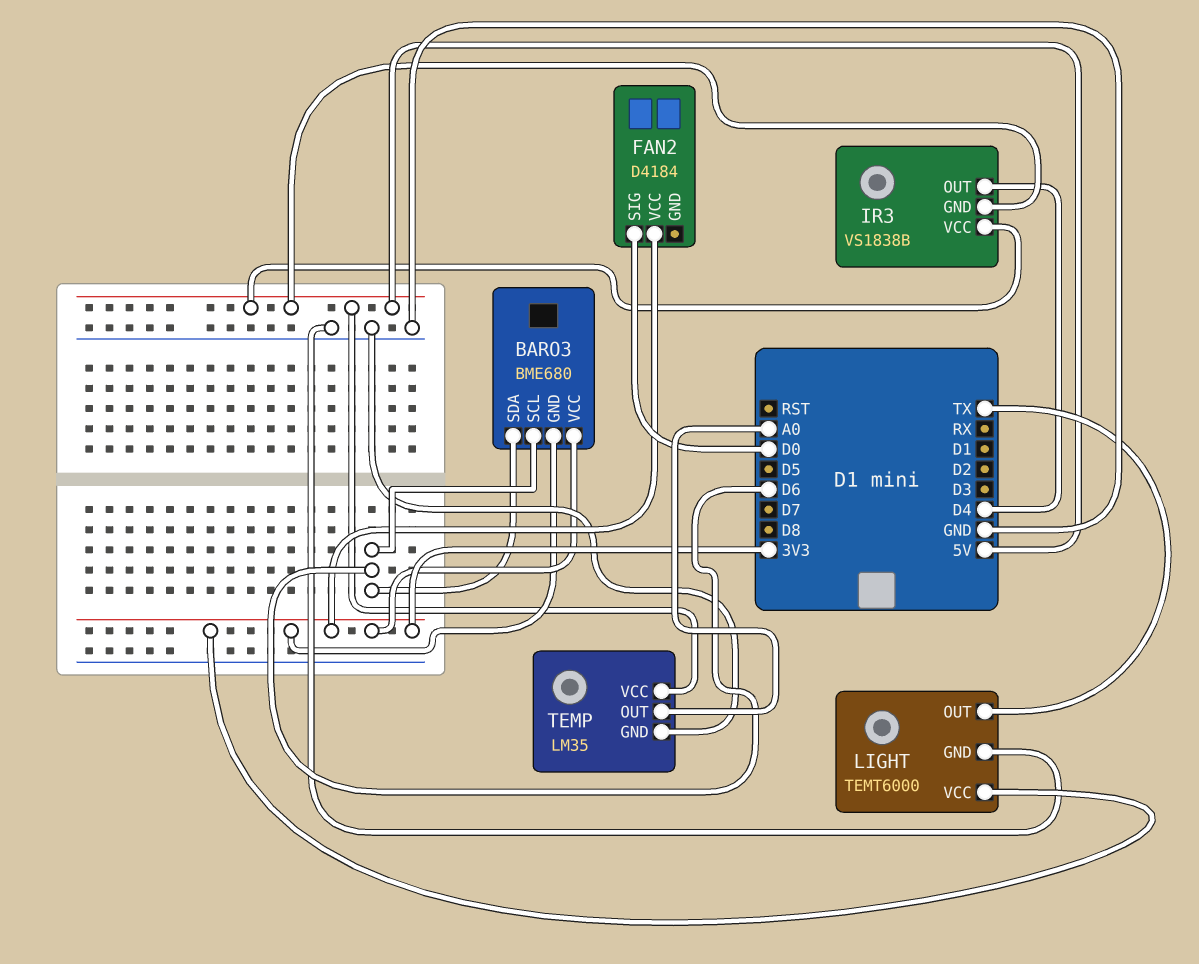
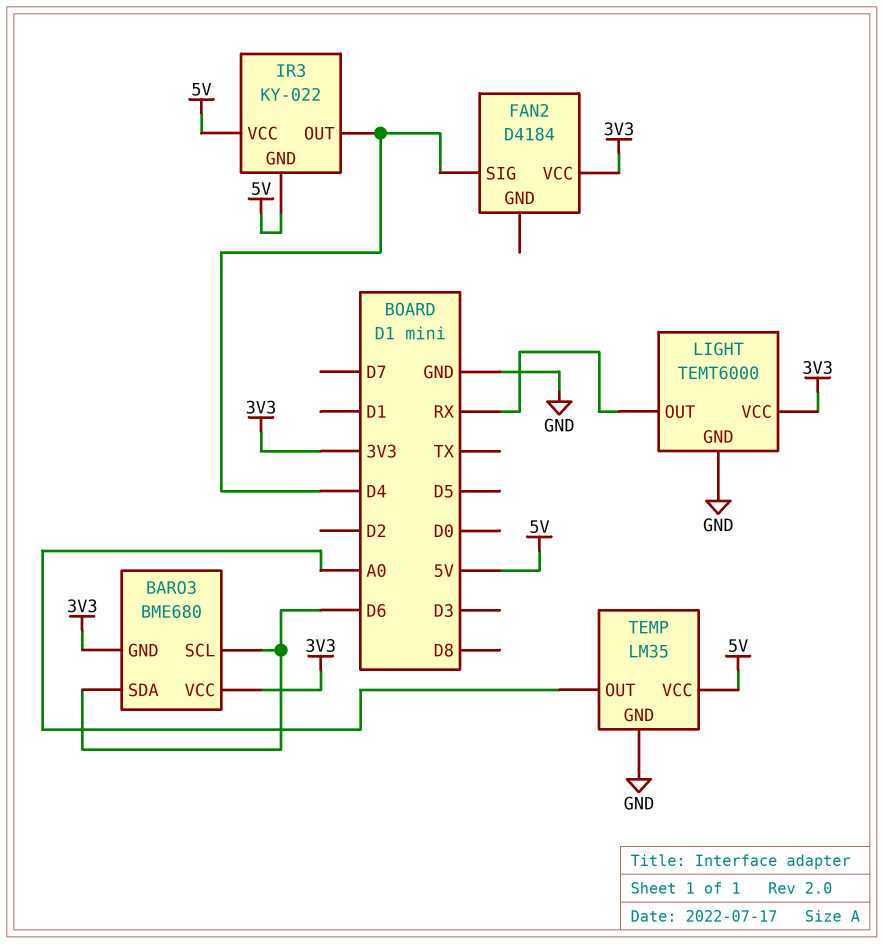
FAN2 pin SIG: D0 -> D4
IR3: VS1838B -> KY-022
LIGHT pin OUT: TX -> RX

